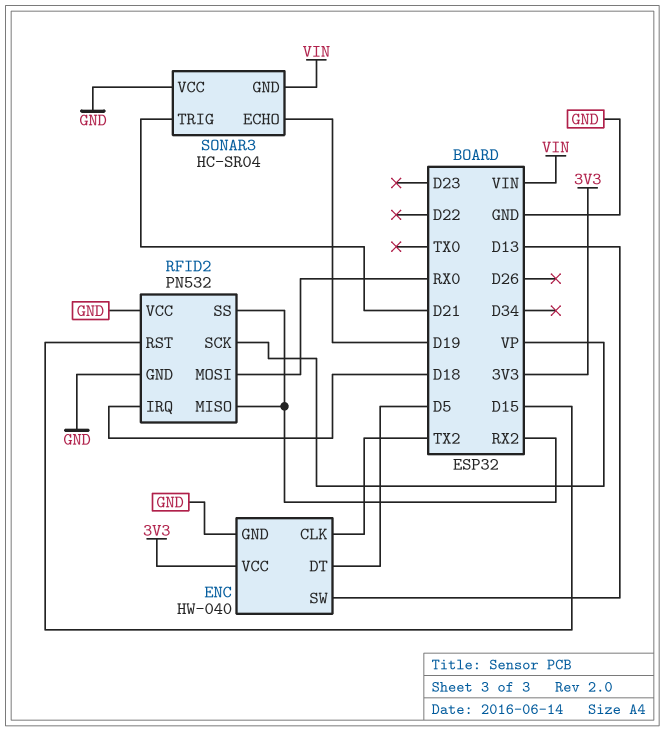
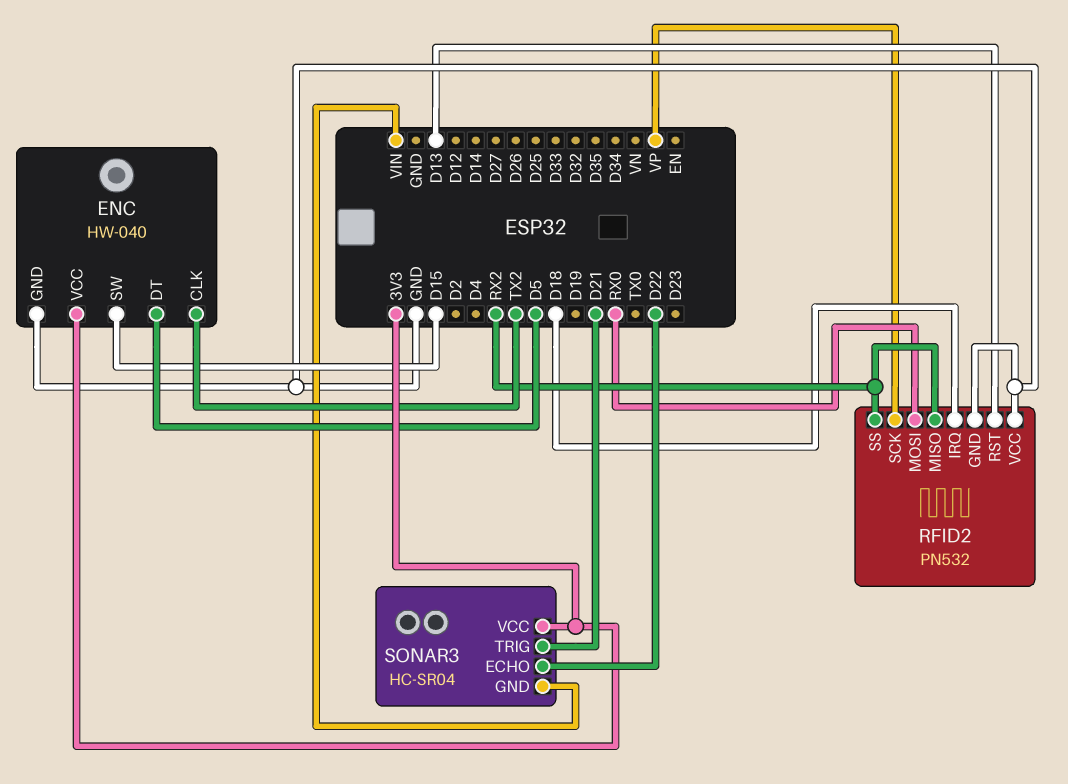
ENC pin SW: D13 -> D15
RFID2 pin RST: D15 -> D13
SONAR3 pin ECHO: D19 -> D22
SONAR3 pin VCC: GND -> 3V3

